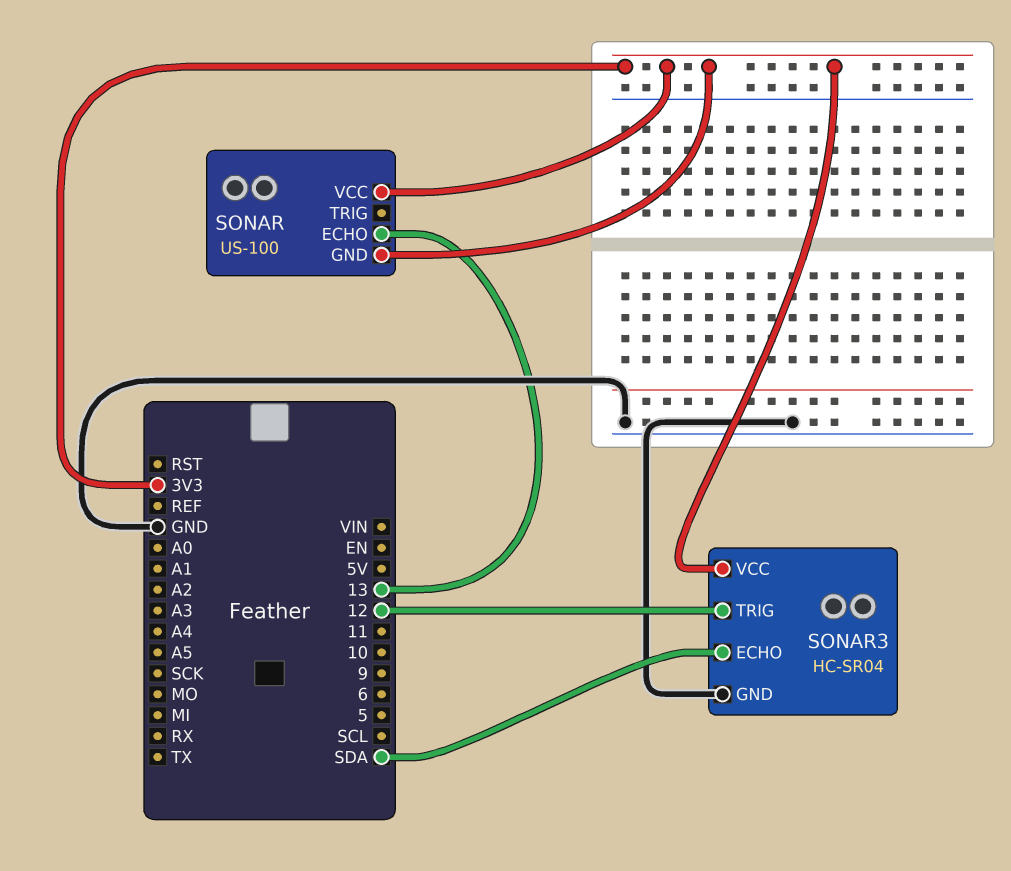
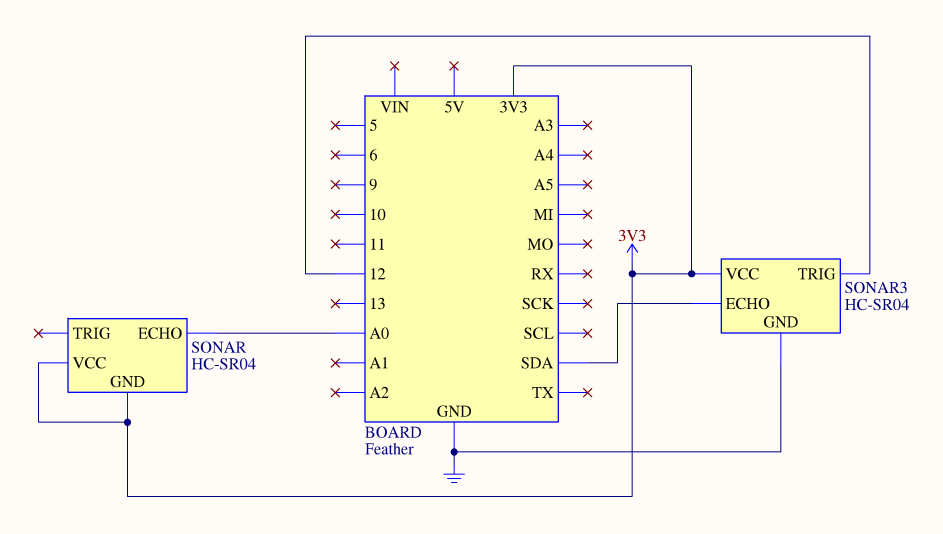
SONAR: US-100 -> HC-SR04
SONAR pin ECHO: 13 -> A0

